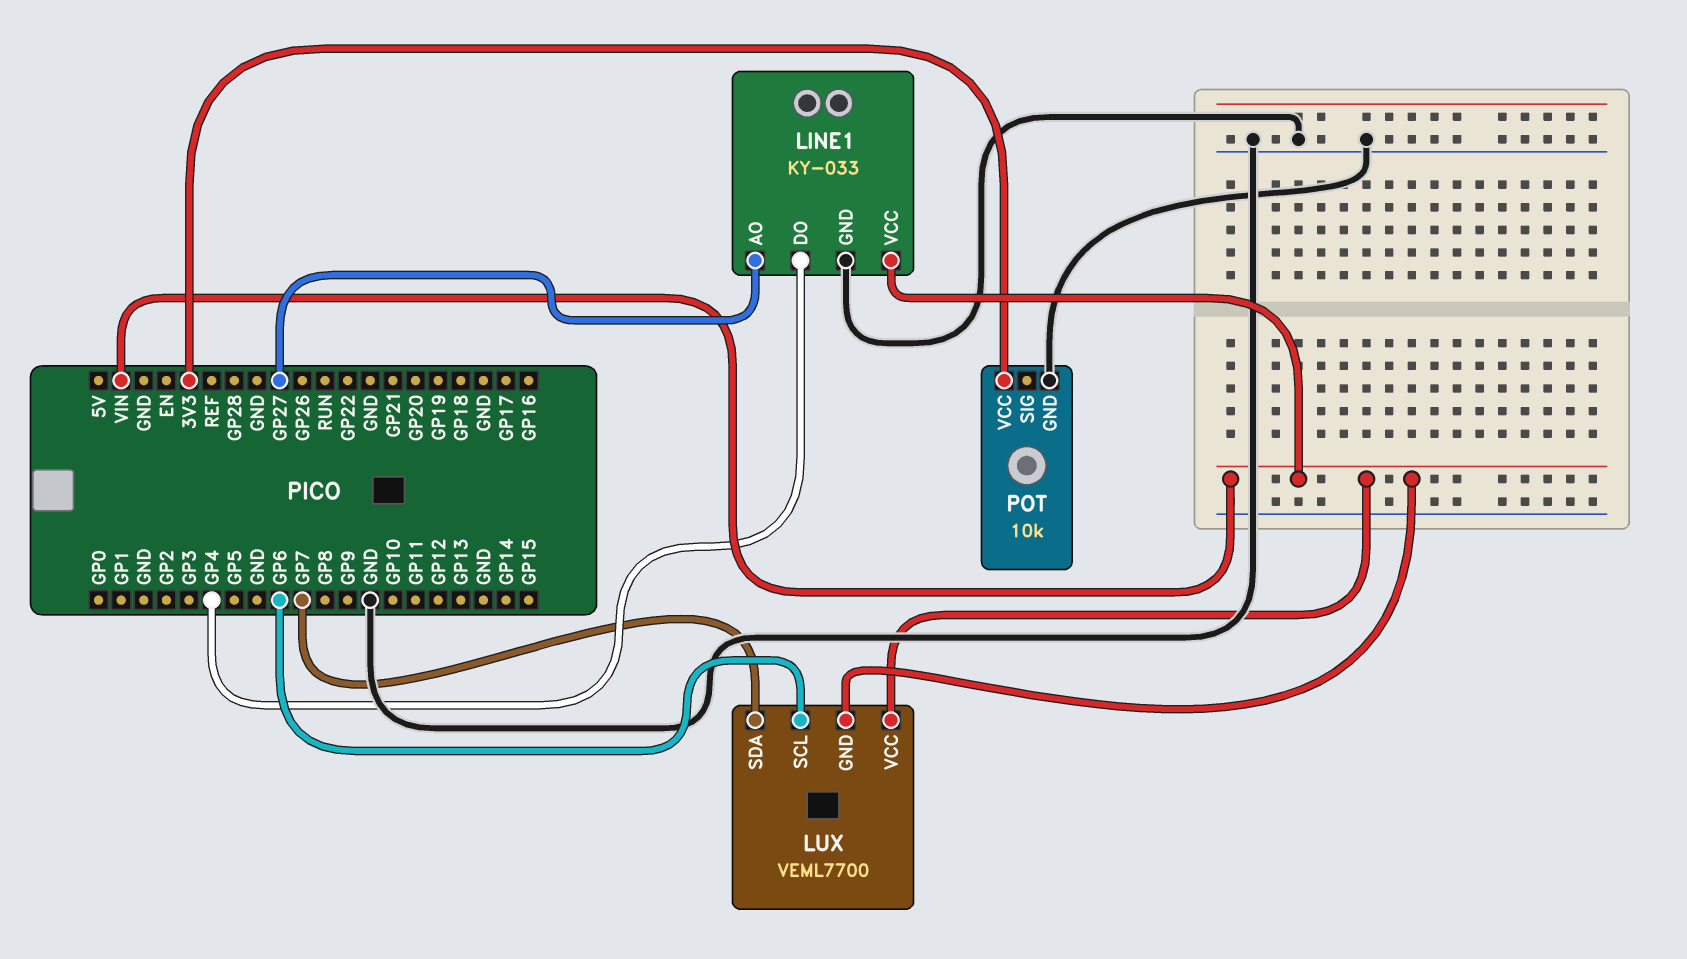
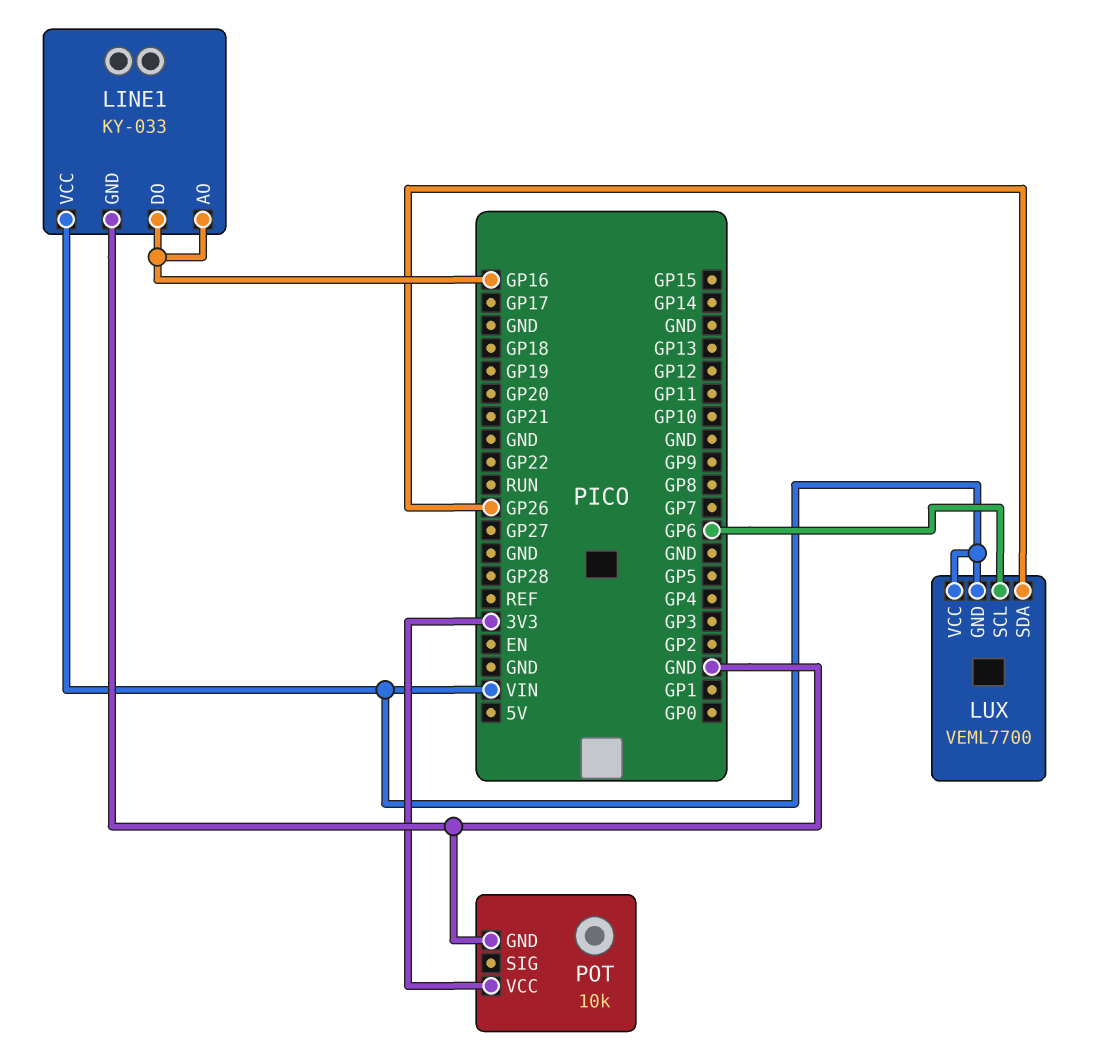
LINE1 pin AO: GP27 -> GP16
LINE1 pin DO: GP4 -> GP16
LUX pin SDA: GP7 -> GP26

